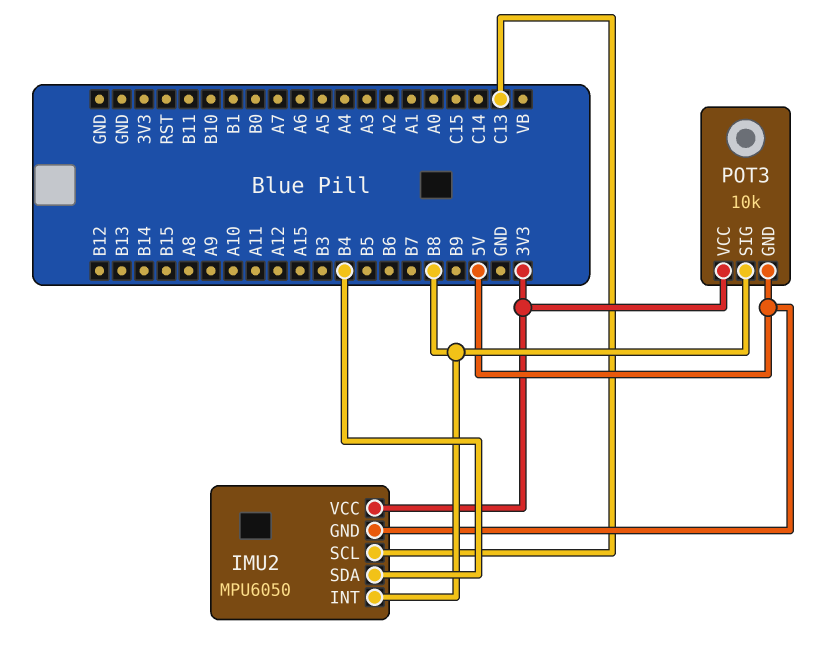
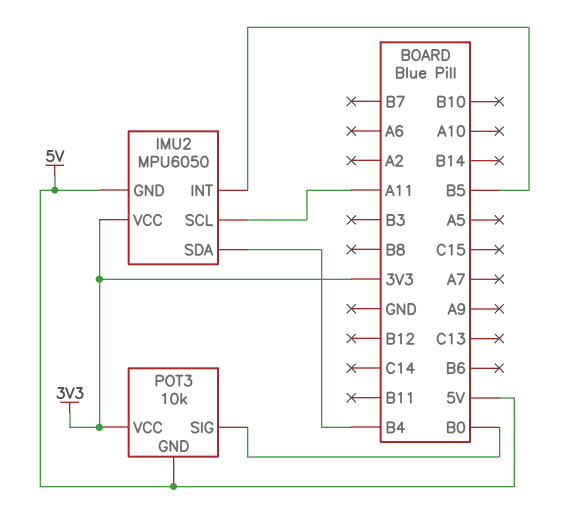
IMU2 pin INT: B8 -> B5
IMU2 pin SCL: C13 -> A11
POT3 pin SIG: B8 -> B0

